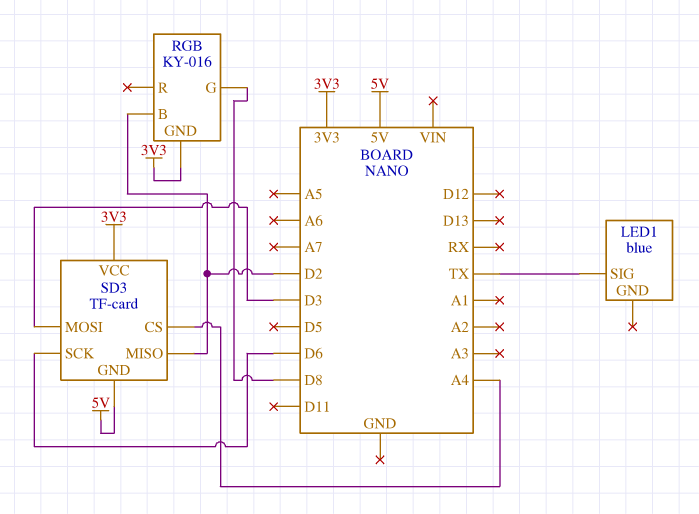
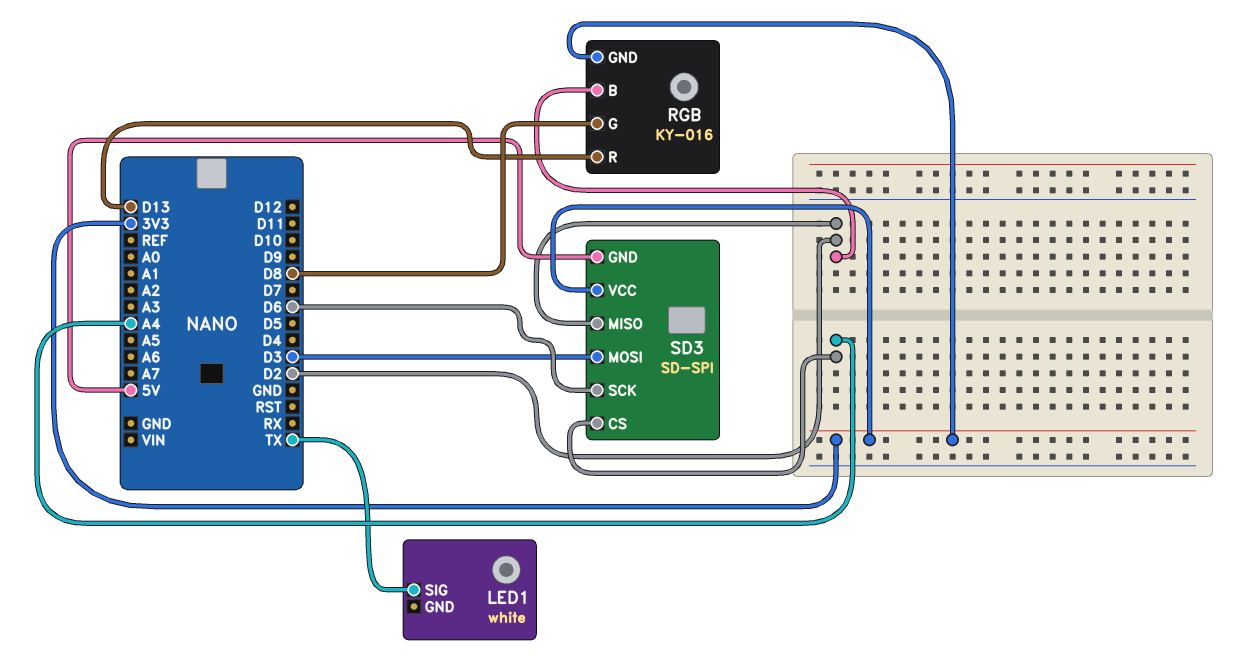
LED1: blue -> white
RGB pin R: none -> D13
SD3: TF-card -> SD-SPI

